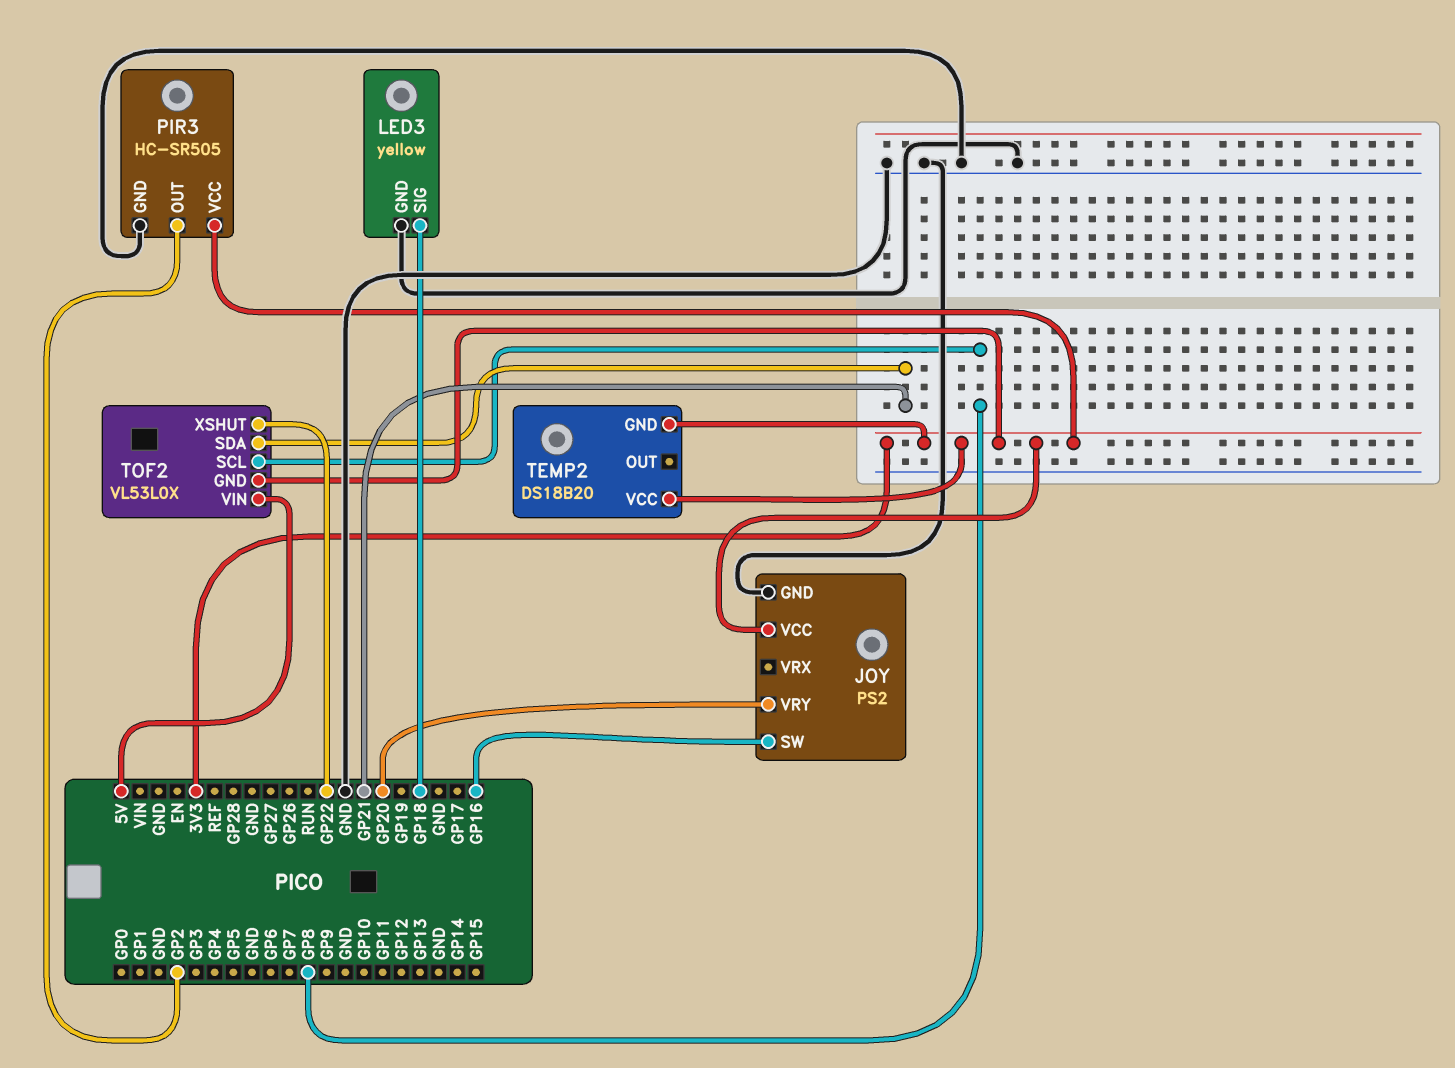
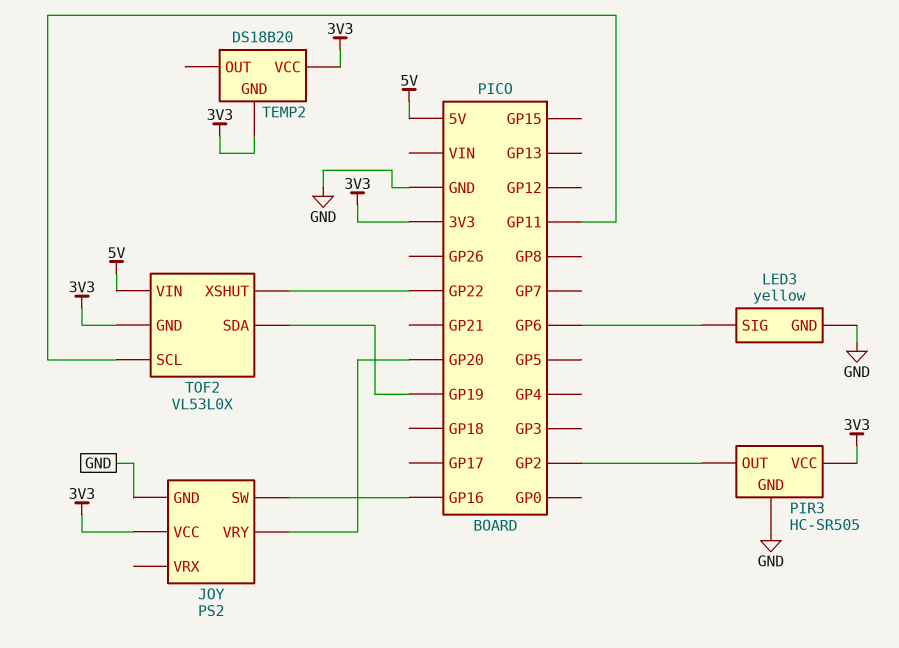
LED3 pin SIG: GP18 -> GP6
TOF2 pin SCL: GP8 -> GP11
TOF2 pin SDA: GP21 -> GP19

